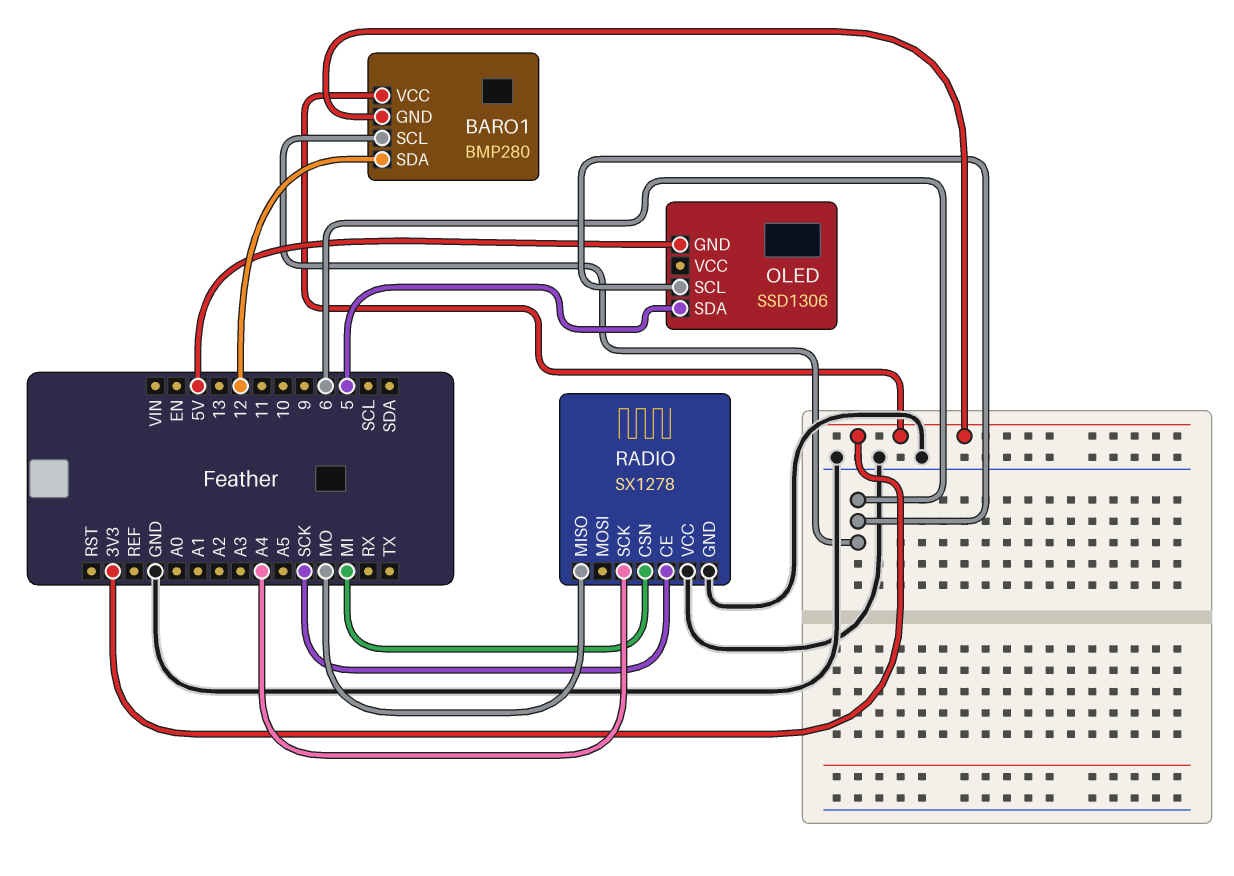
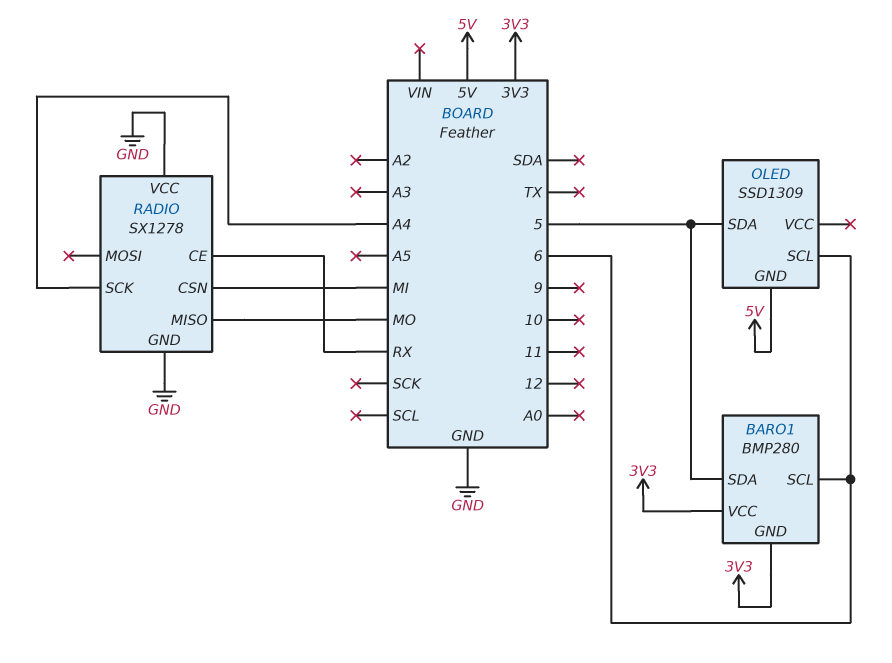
BARO1 pin SDA: 12 -> 5
OLED: SSD1306 -> SSD1309
RADIO pin CE: SCK -> RX

